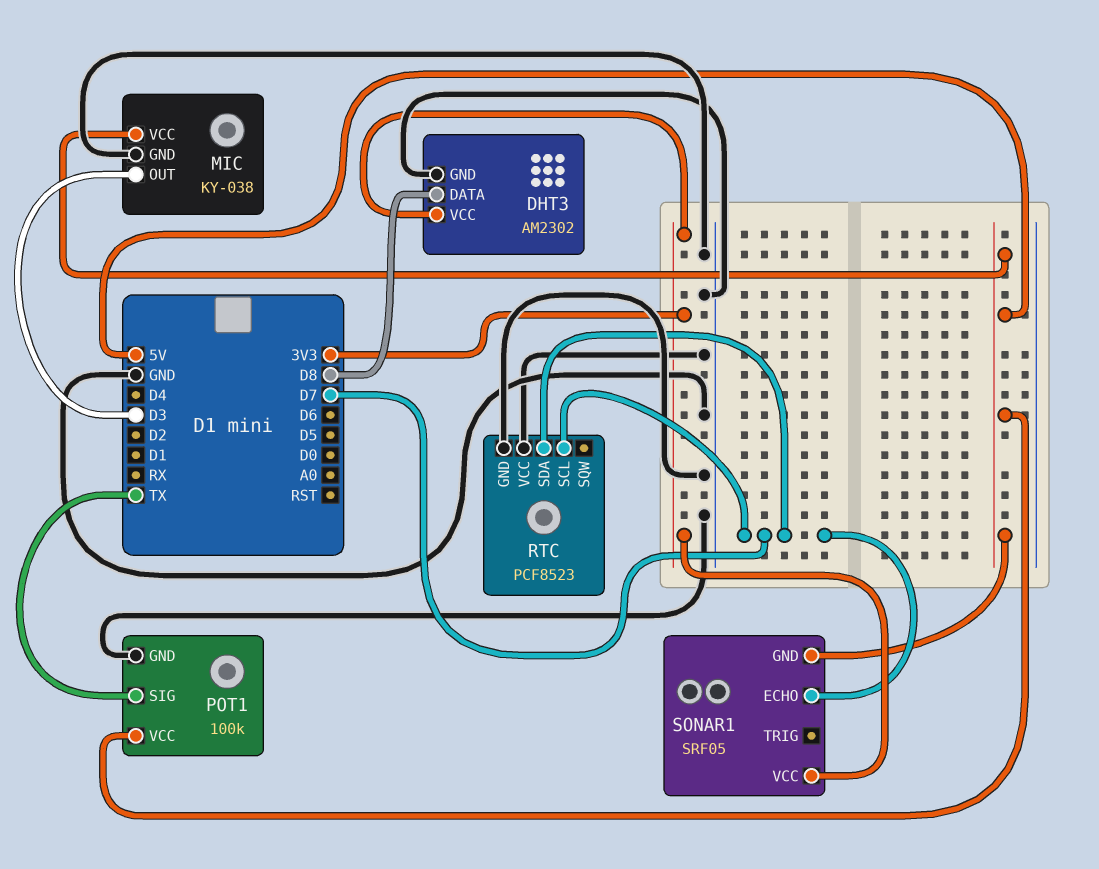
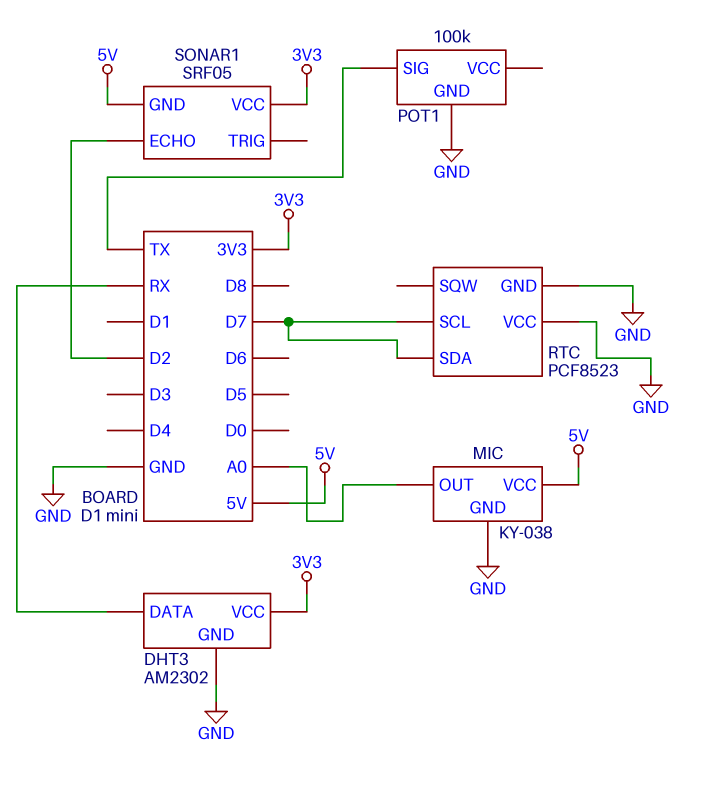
DHT3 pin DATA: D8 -> RX
MIC pin OUT: D3 -> A0
POT1 pin VCC: 5V -> none
SONAR1 pin ECHO: D7 -> D2

